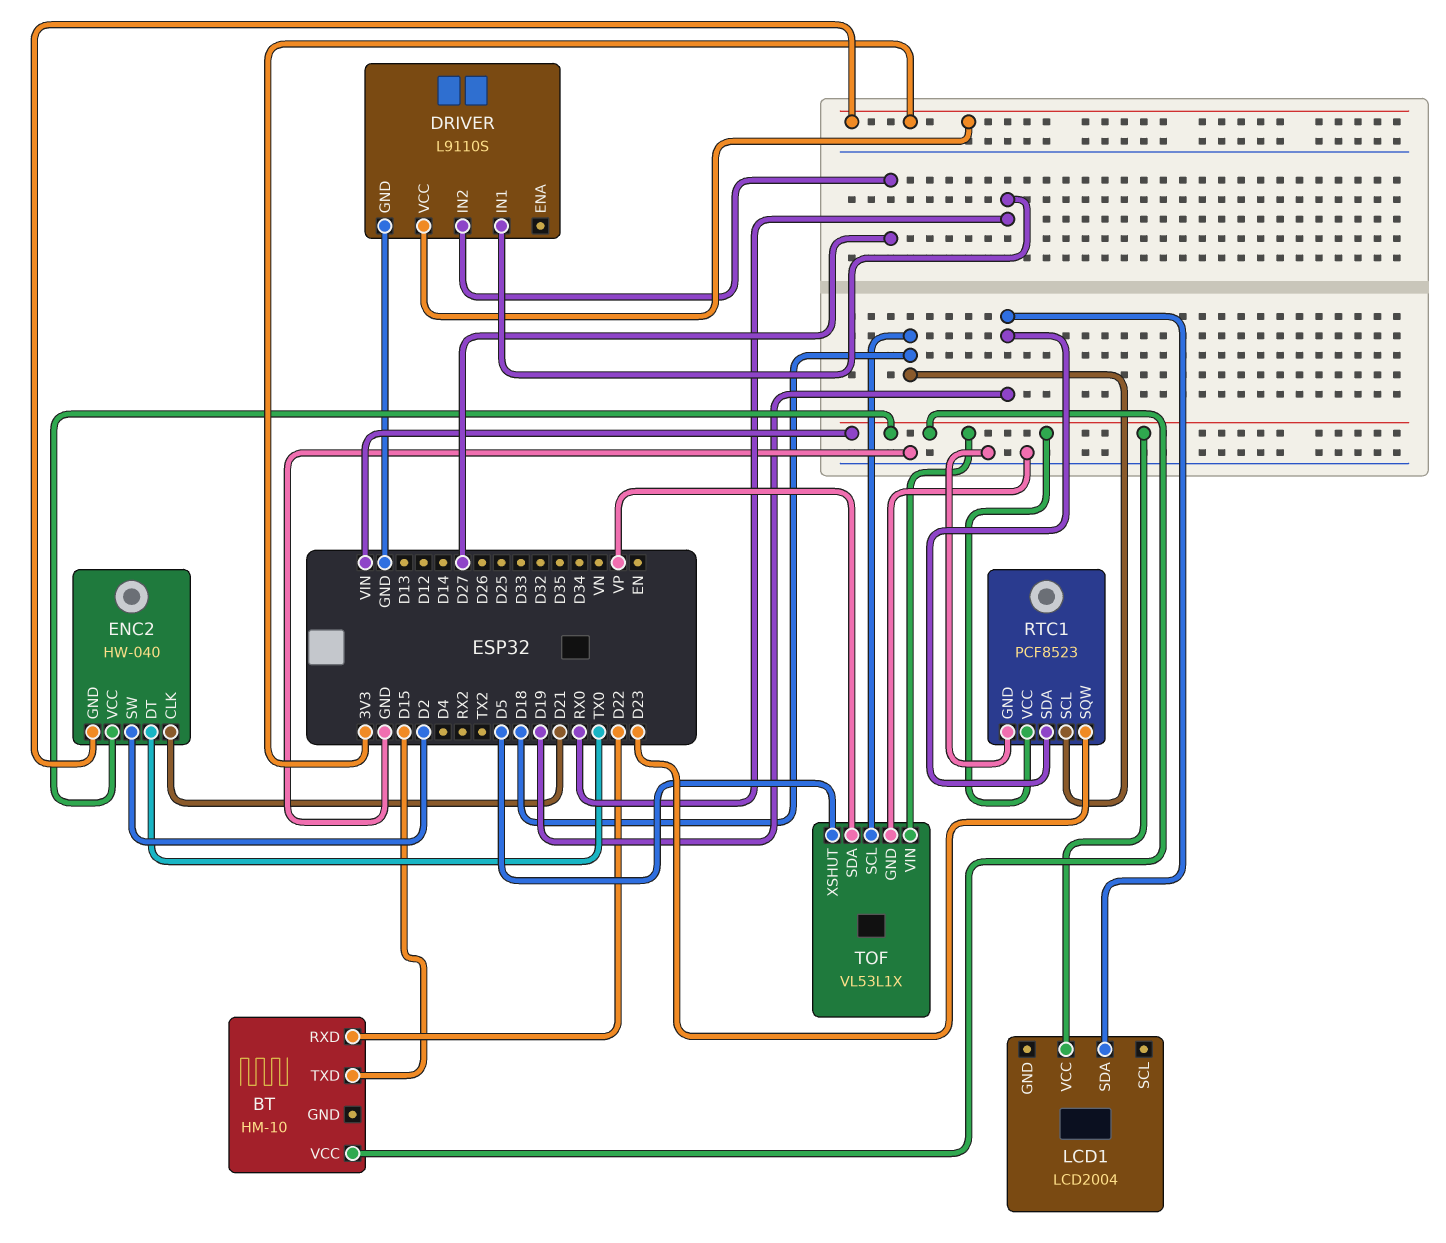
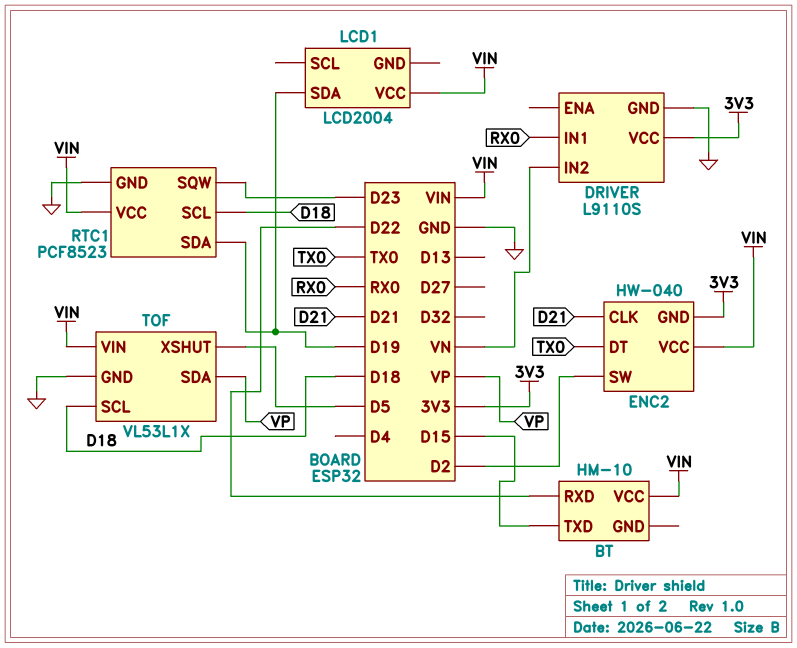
DRIVER pin IN2: D27 -> VN

